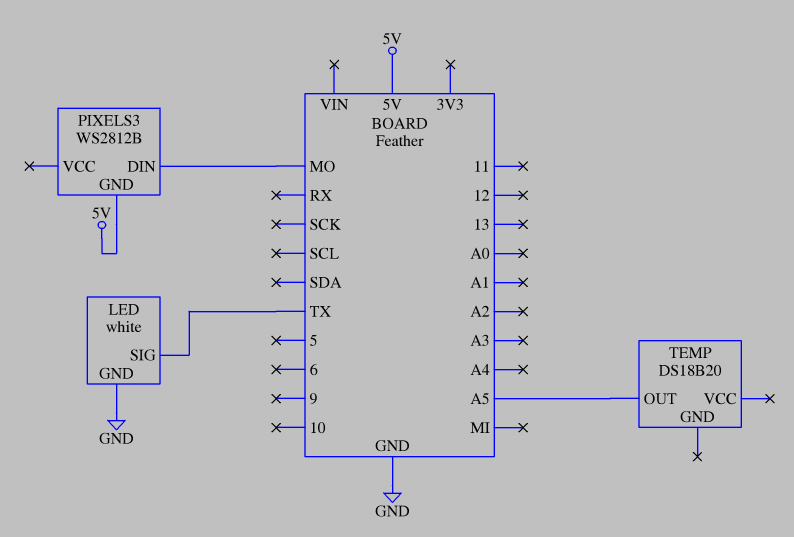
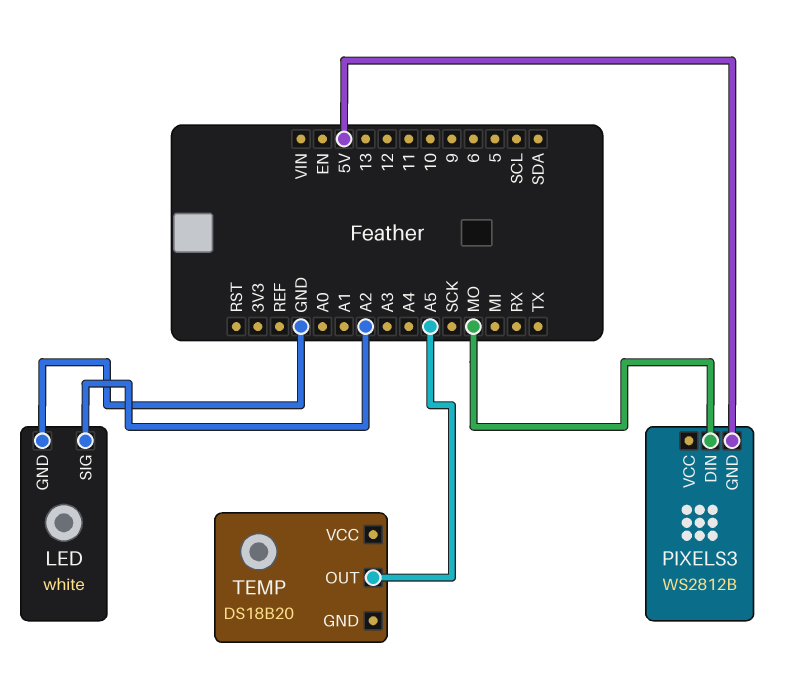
LED pin SIG: TX -> A2

